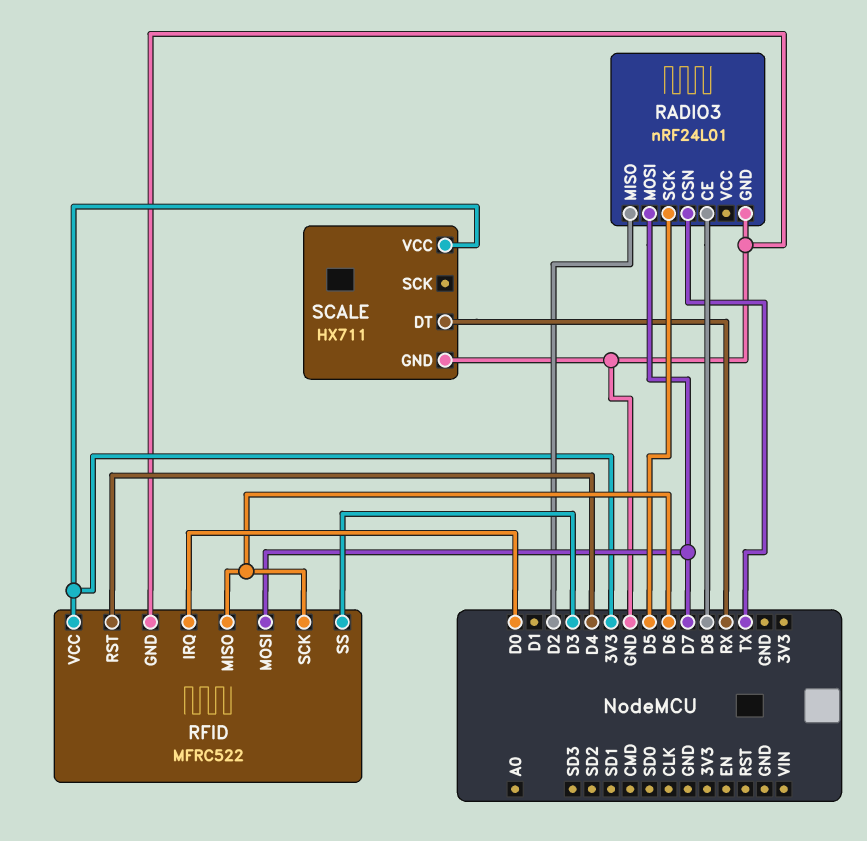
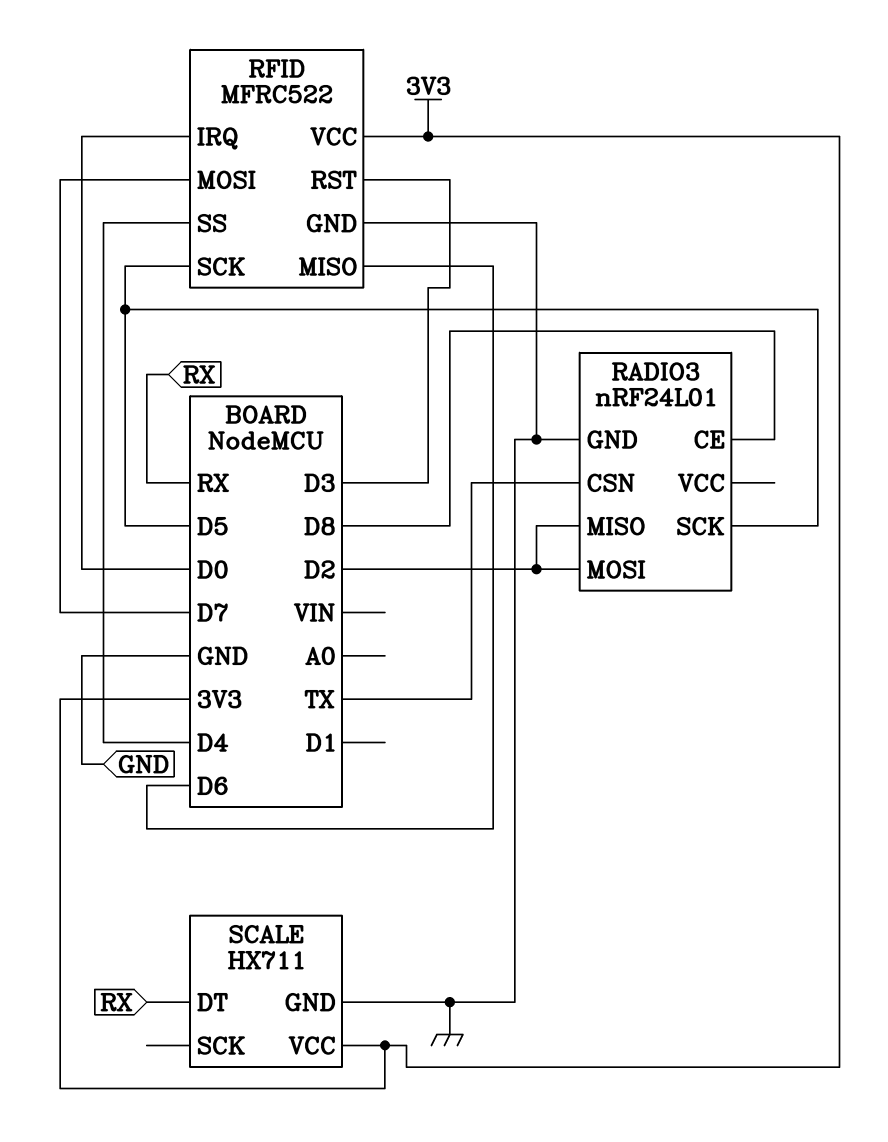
RADIO3 pin MOSI: D7 -> D2
RFID pin RST: D4 -> D3
RFID pin SCK: D6 -> D5
RFID pin SS: D3 -> D4

